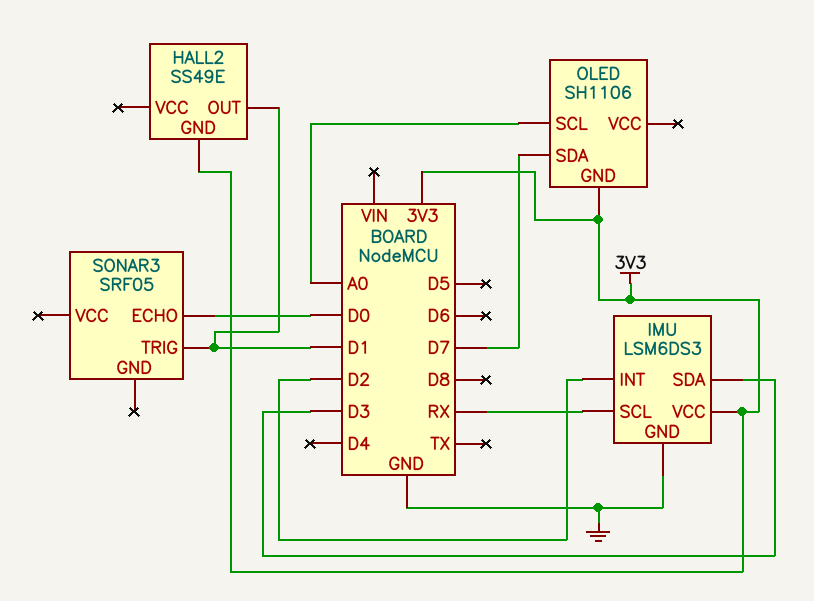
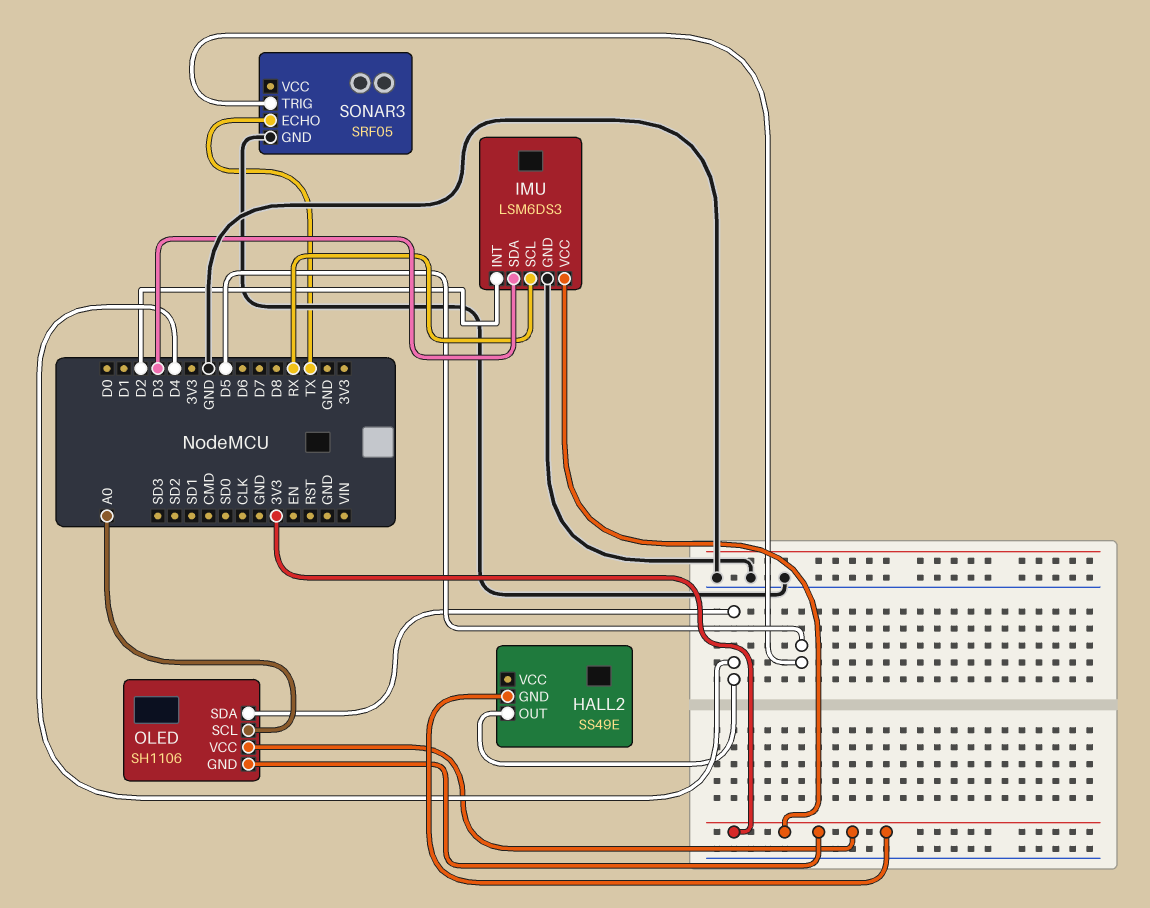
HALL2 pin OUT: D1 -> D4
OLED pin SDA: D7 -> D4
OLED pin VCC: none -> 3V3
SONAR3 pin ECHO: D0 -> TX
SONAR3 pin GND: none -> GND
SONAR3 pin TRIG: D1 -> D5

